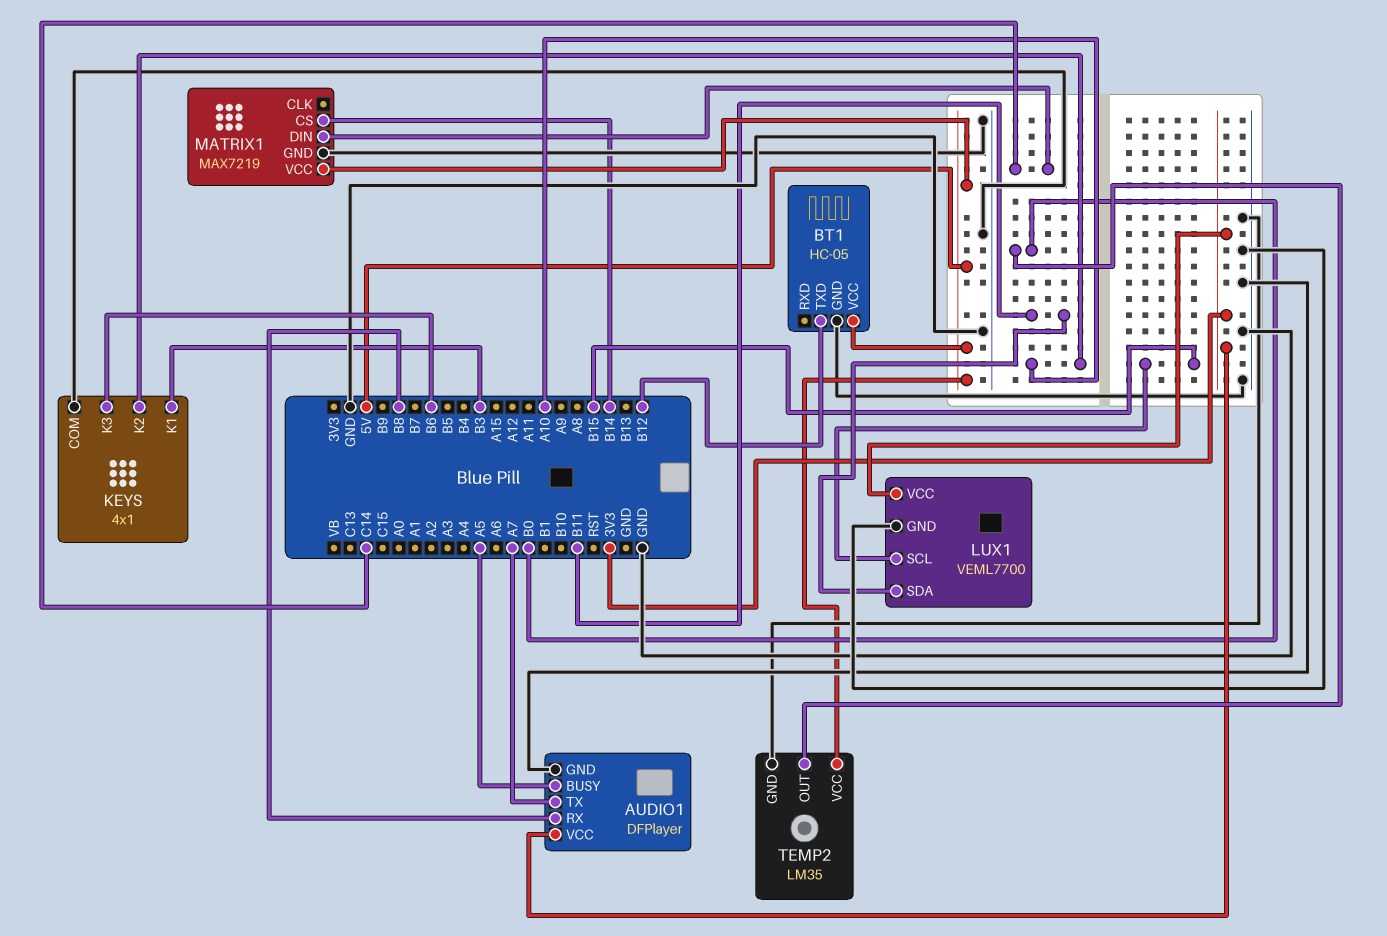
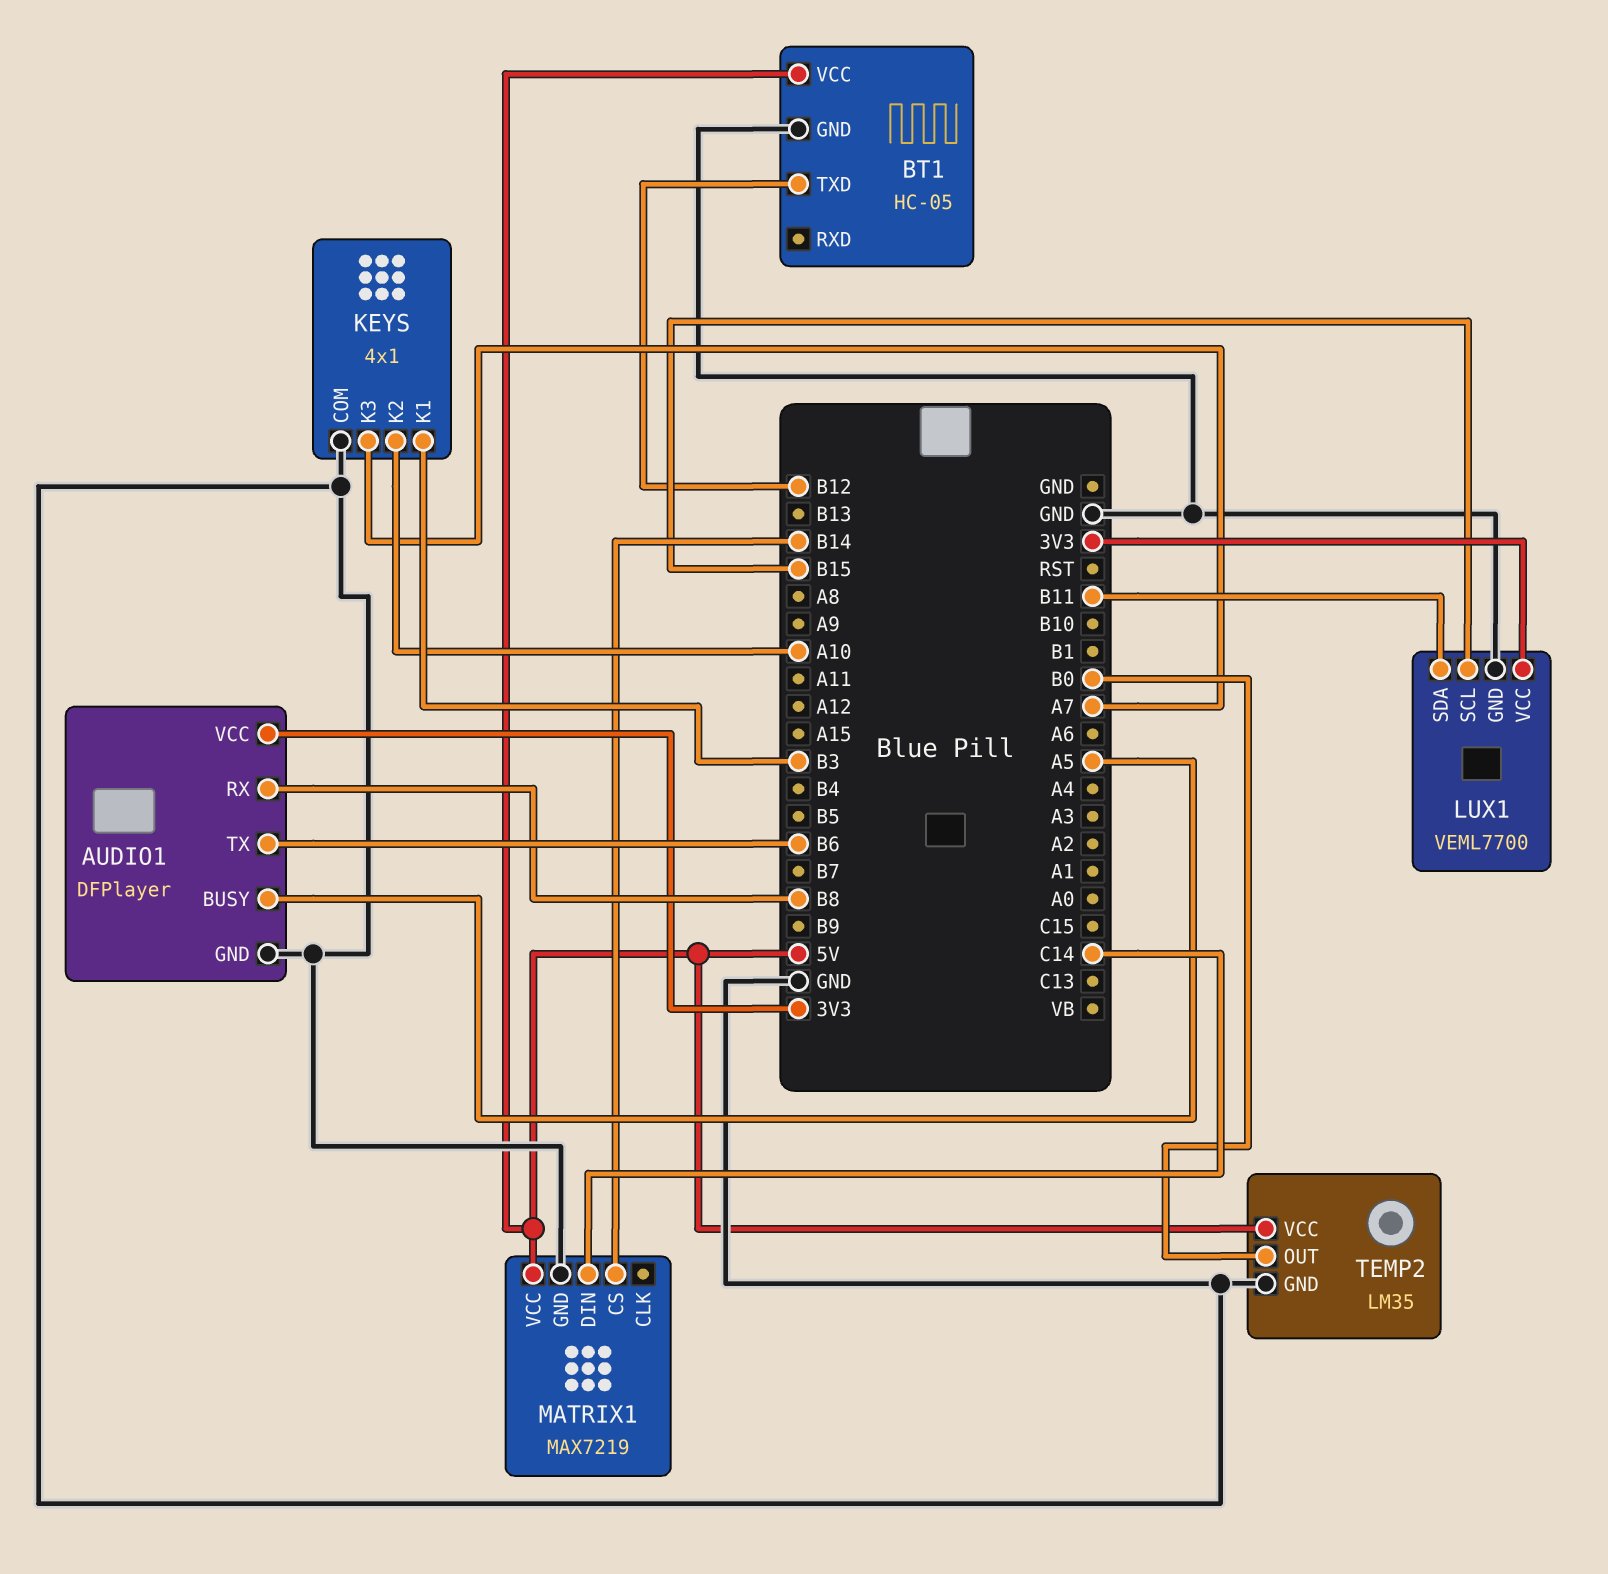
AUDIO1 pin TX: A7 -> B6
KEYS pin K3: B6 -> A7

